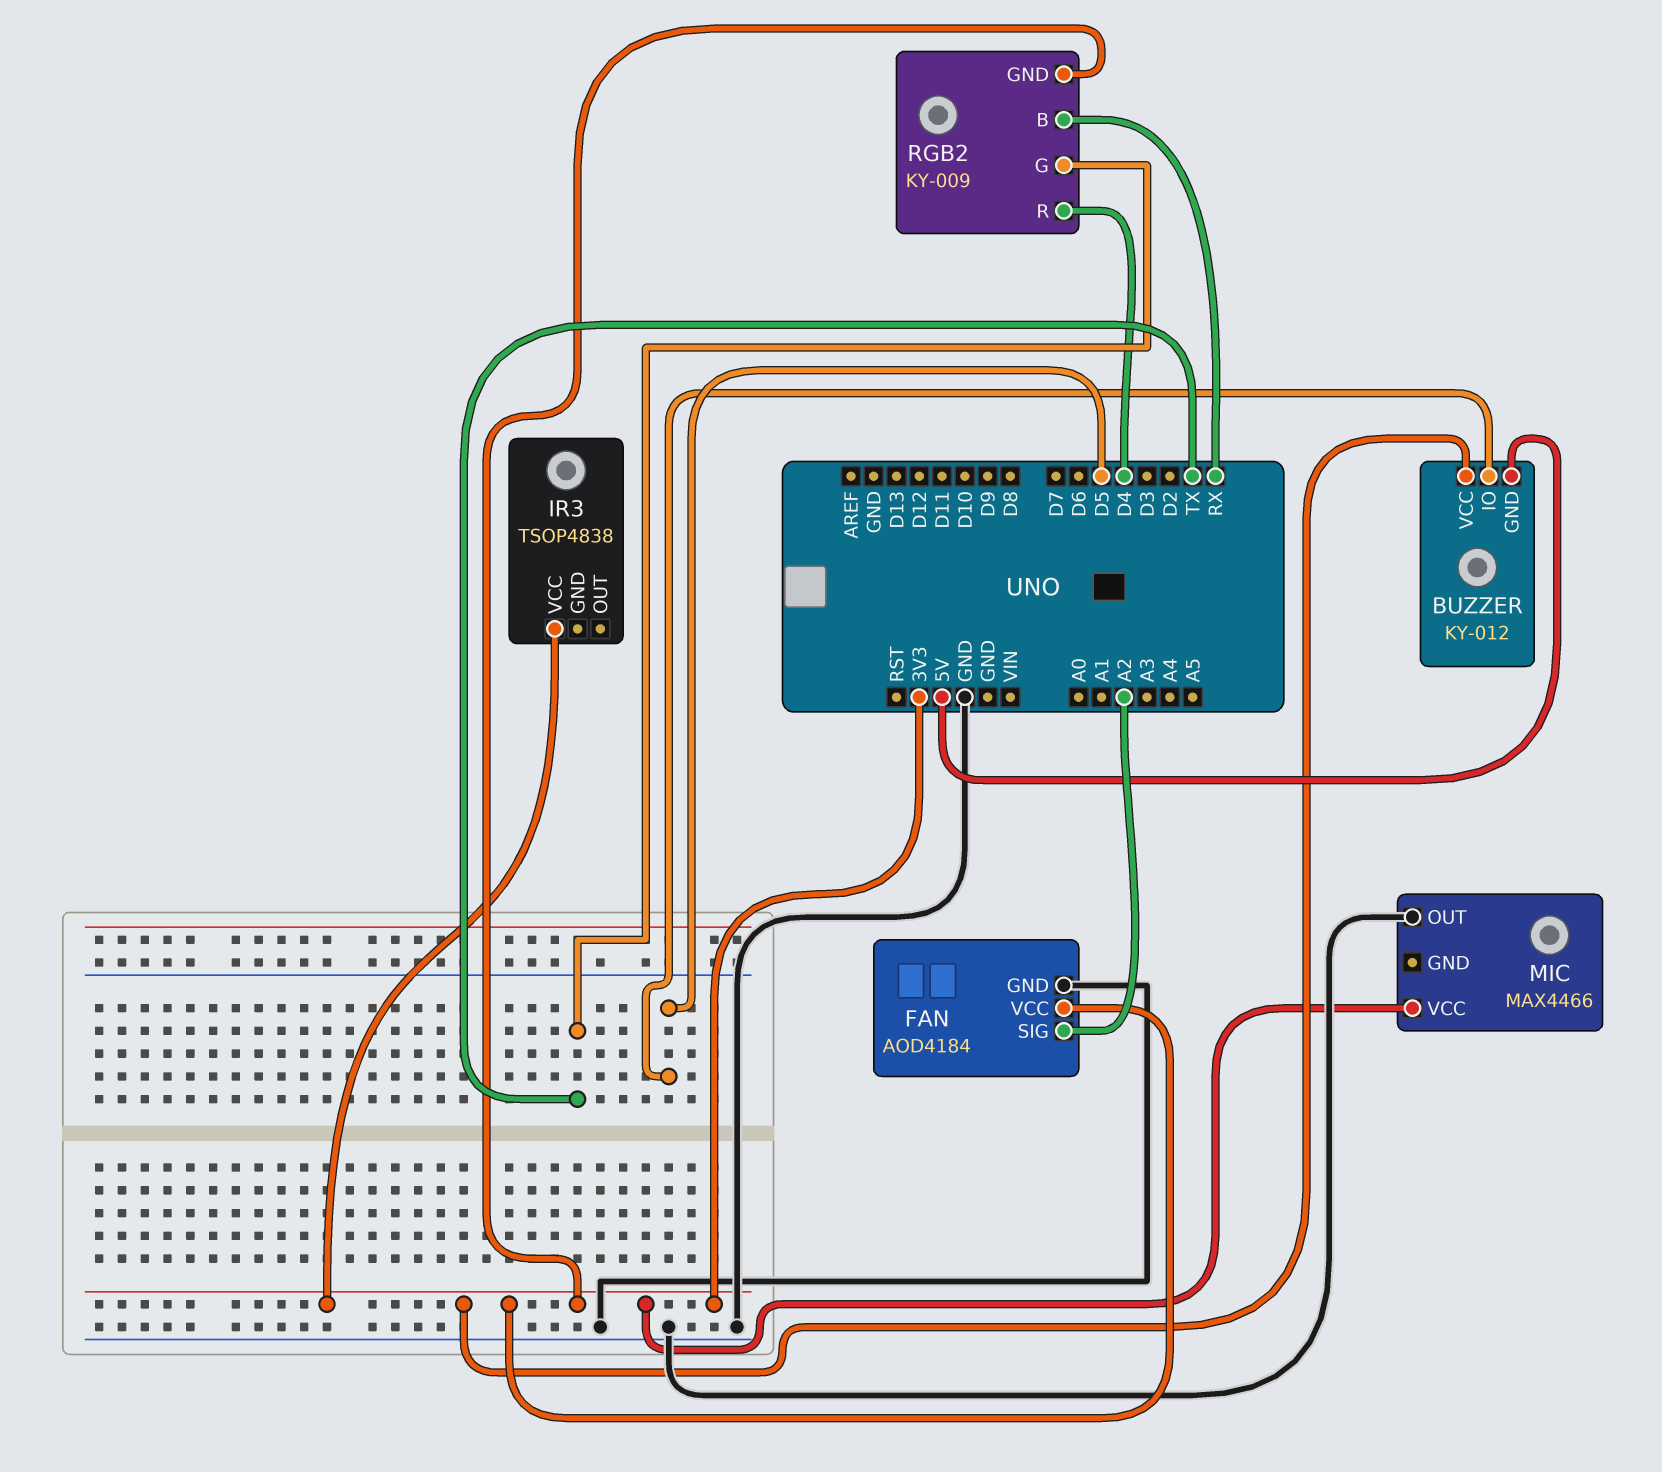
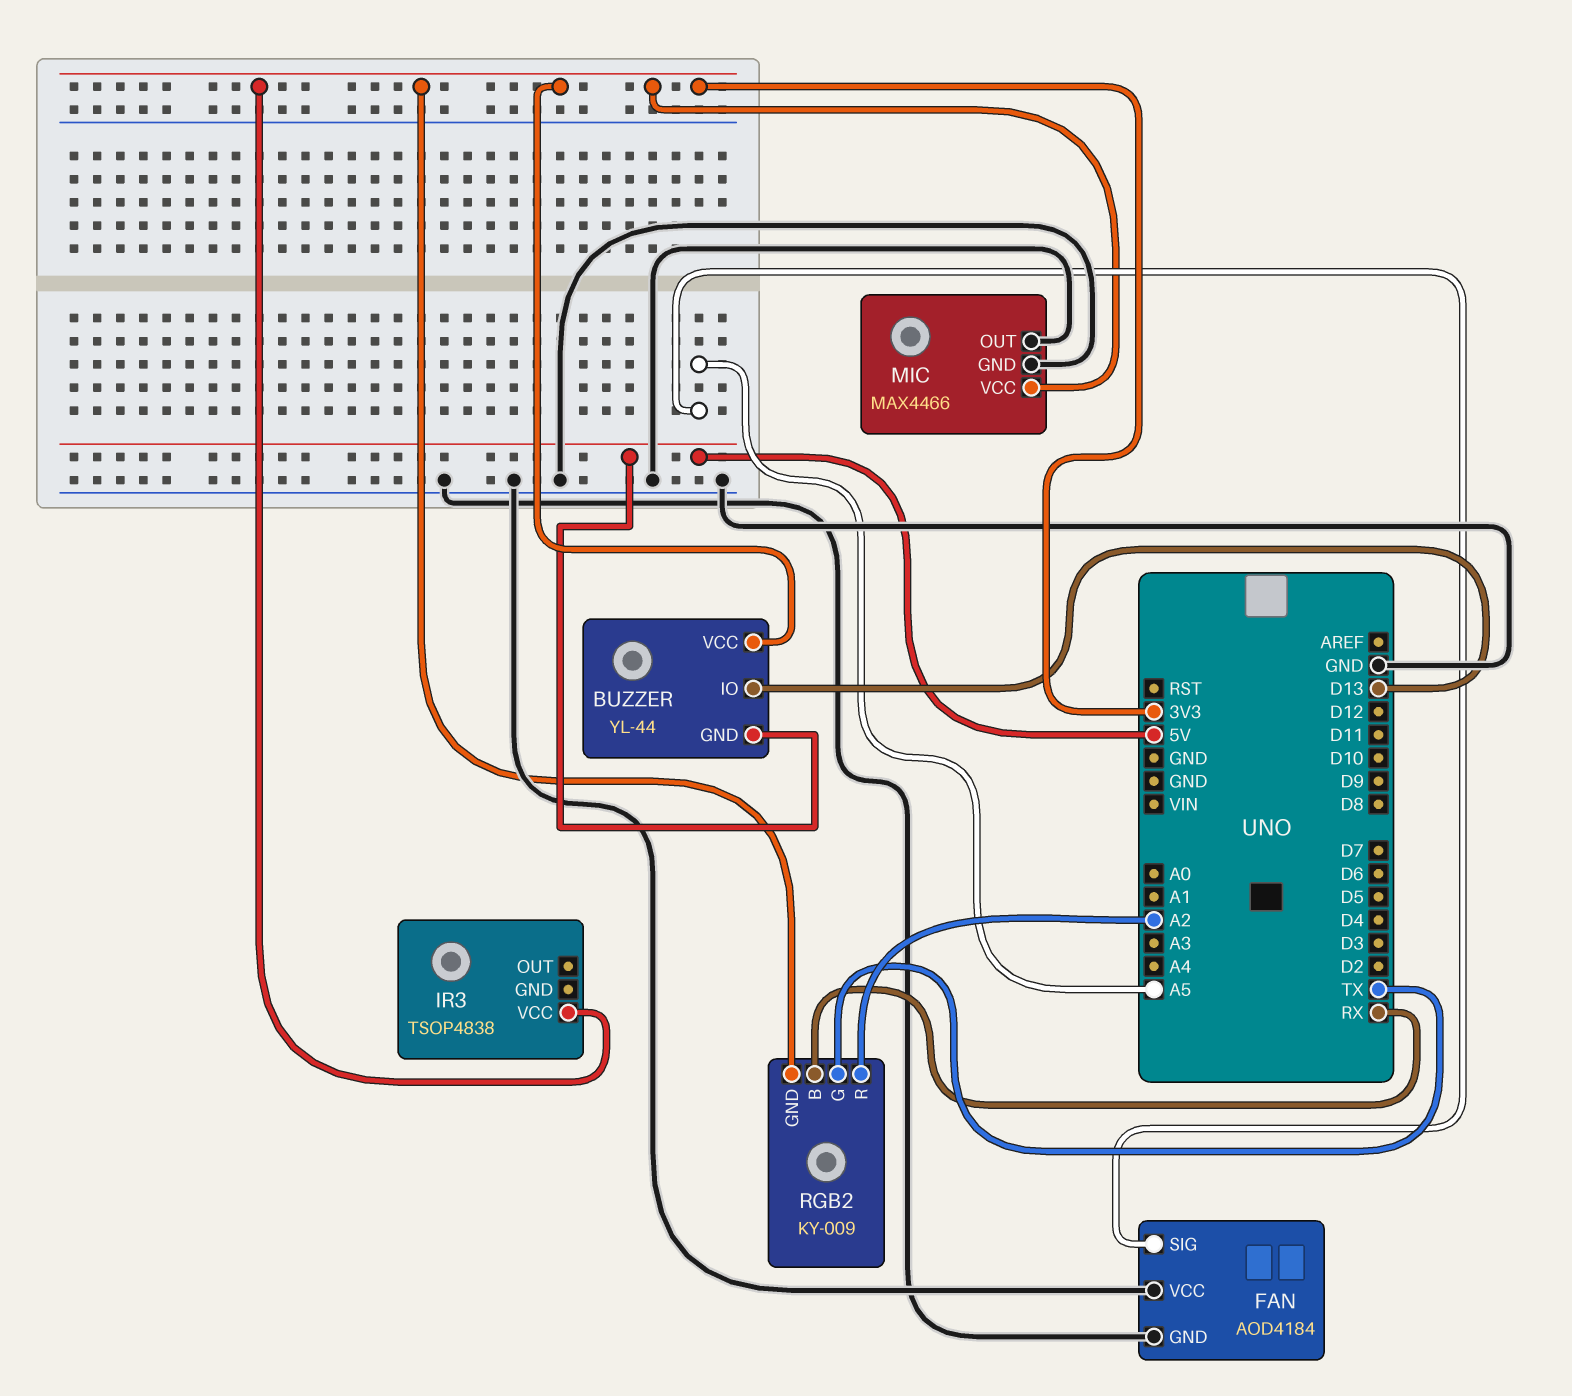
BUZZER: KY-012 -> YL-44
BUZZER pin IO: D5 -> D13
FAN pin SIG: A2 -> A5
FAN pin VCC: 3V3 -> GND
MIC pin GND: none -> GND
RGB2 pin R: D4 -> A2

